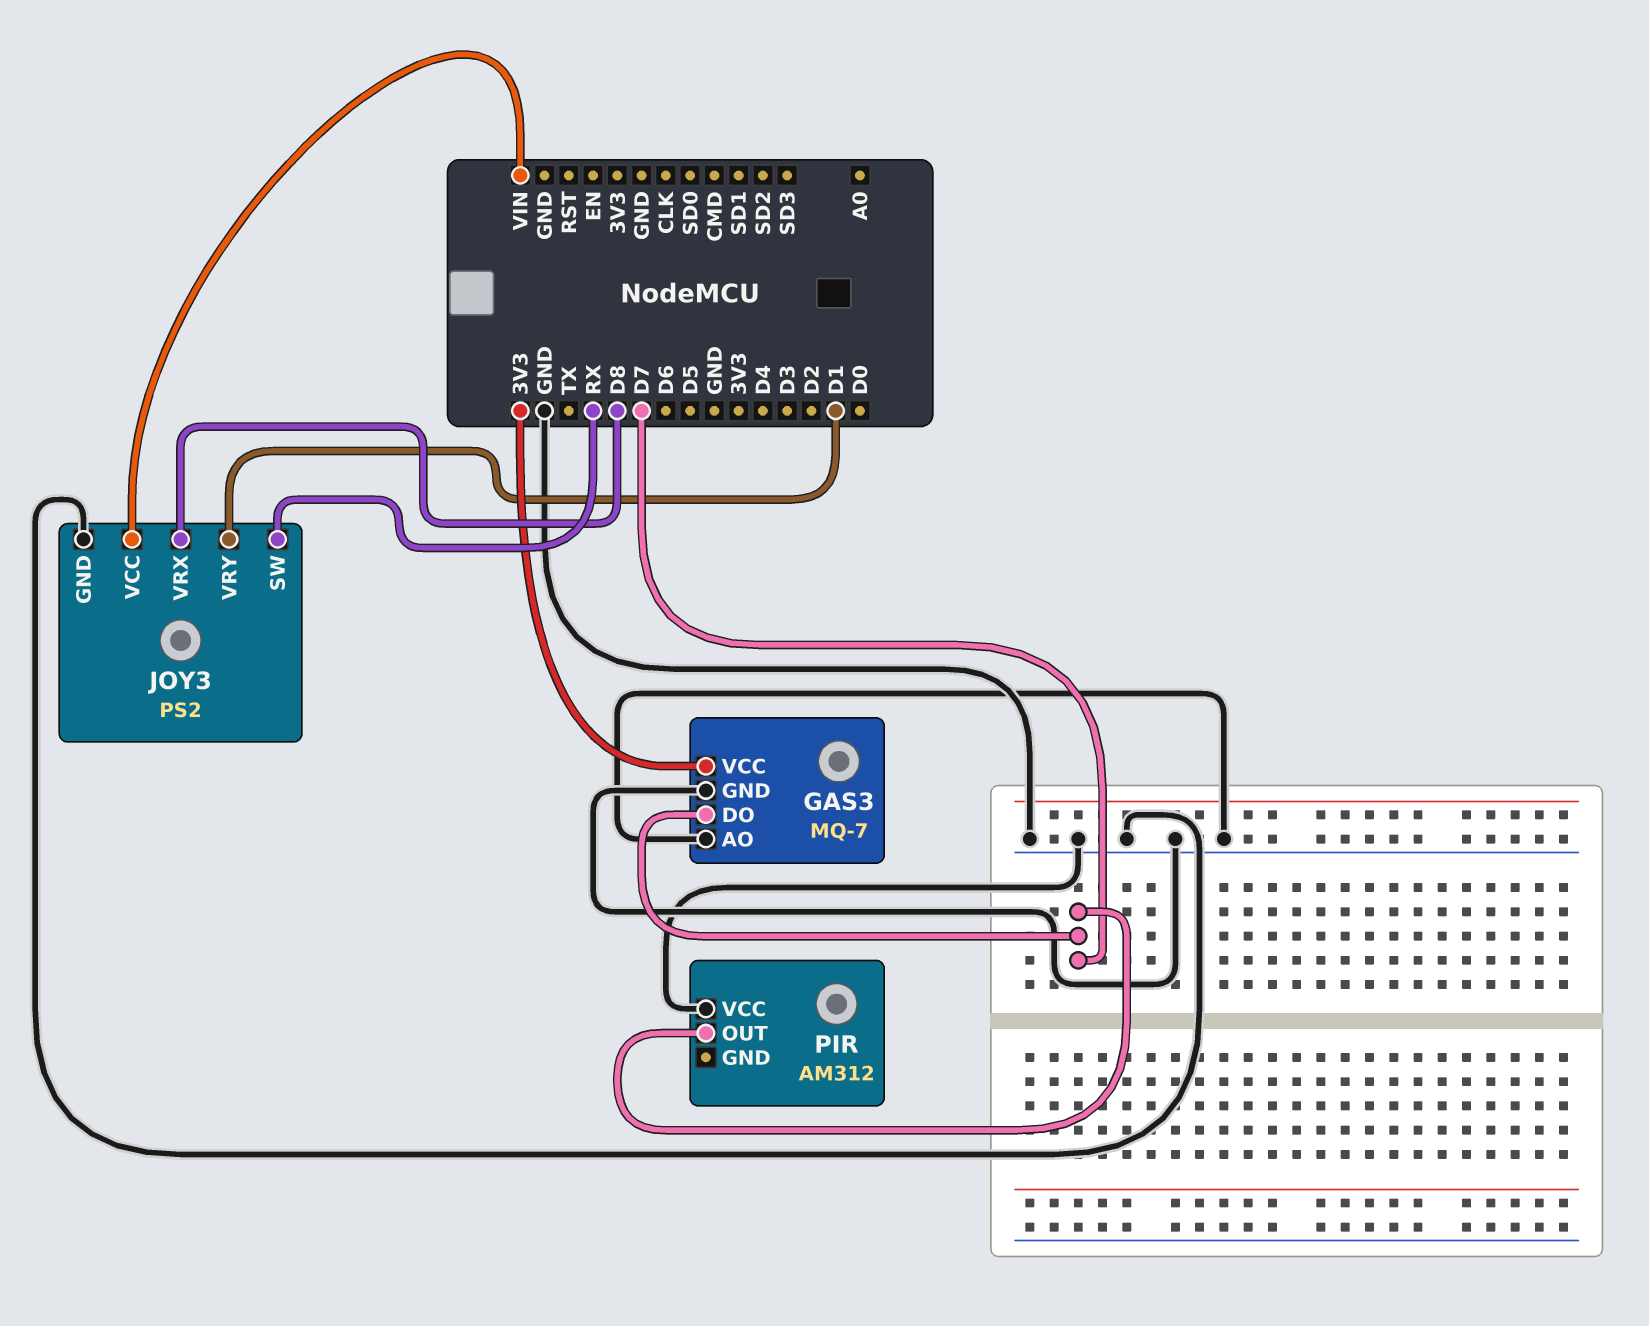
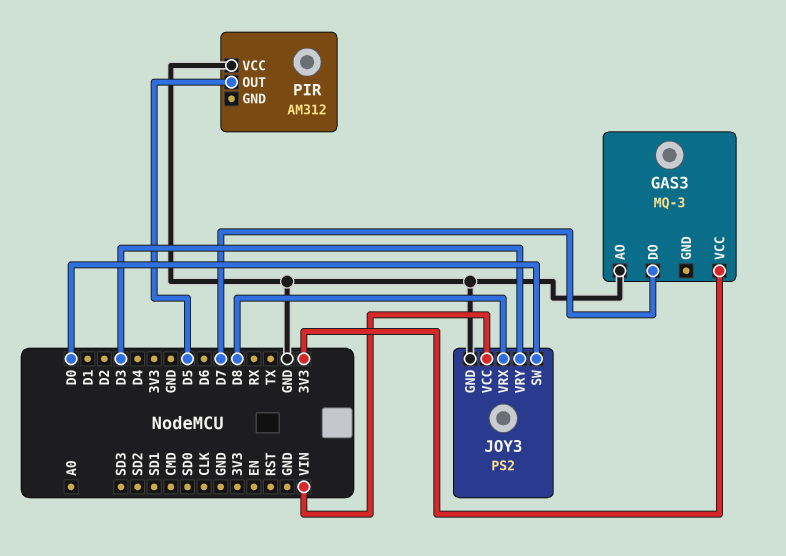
GAS3: MQ-7 -> MQ-3
GAS3 pin GND: GND -> none
JOY3 pin SW: RX -> D0
JOY3 pin VRY: D1 -> D3
PIR pin OUT: D7 -> D5

